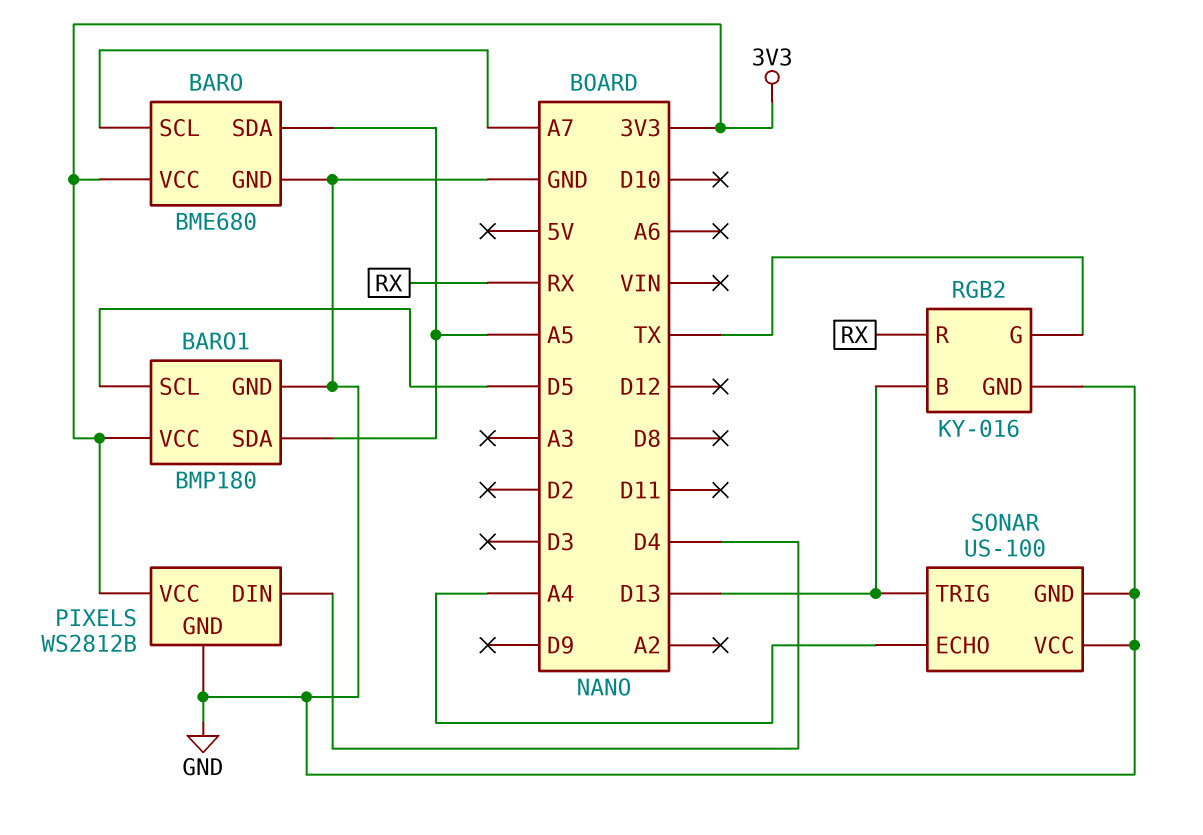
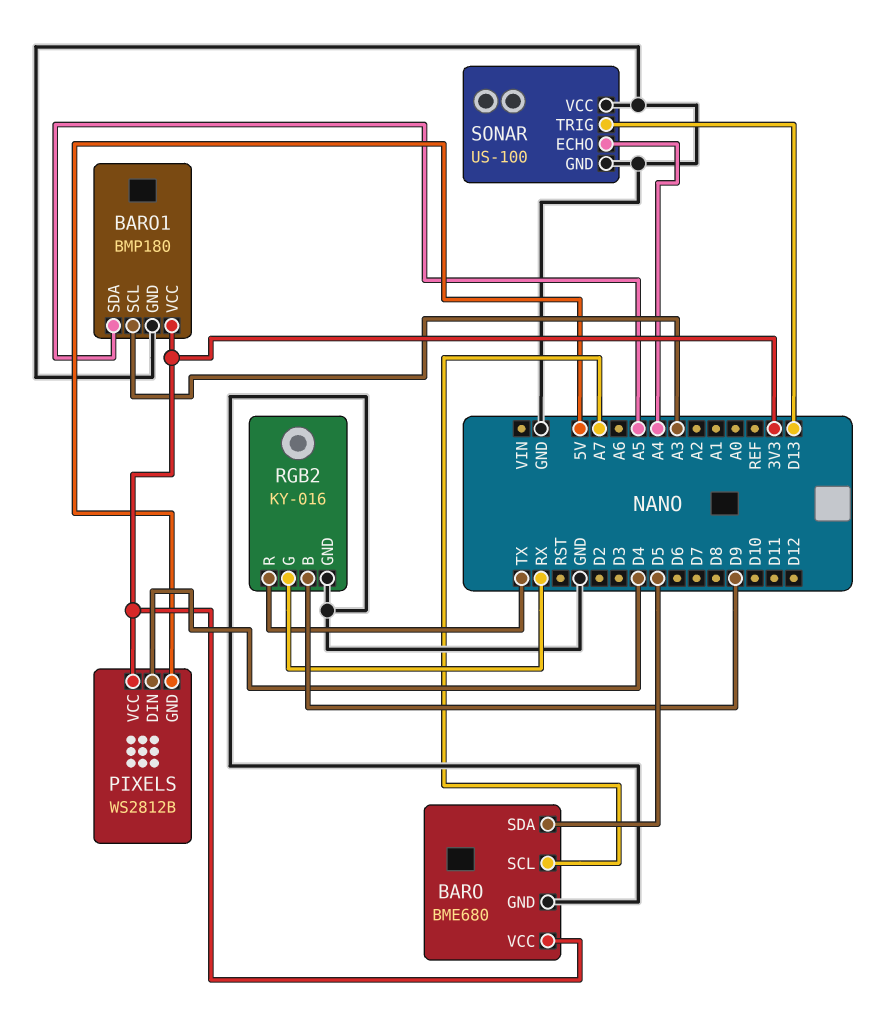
BARO pin SDA: A5 -> D5
BARO1 pin SCL: D5 -> A3
PIXELS pin GND: GND -> 5V
RGB2 pin B: D13 -> D9
RGB2 pin G: TX -> RX
RGB2 pin R: RX -> TX

